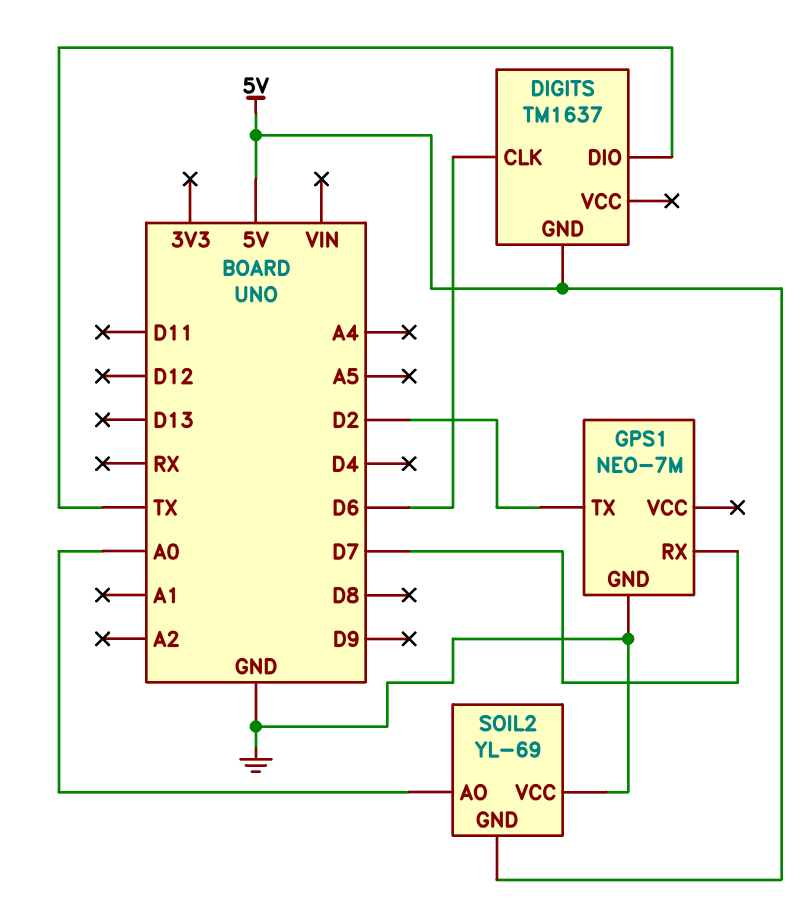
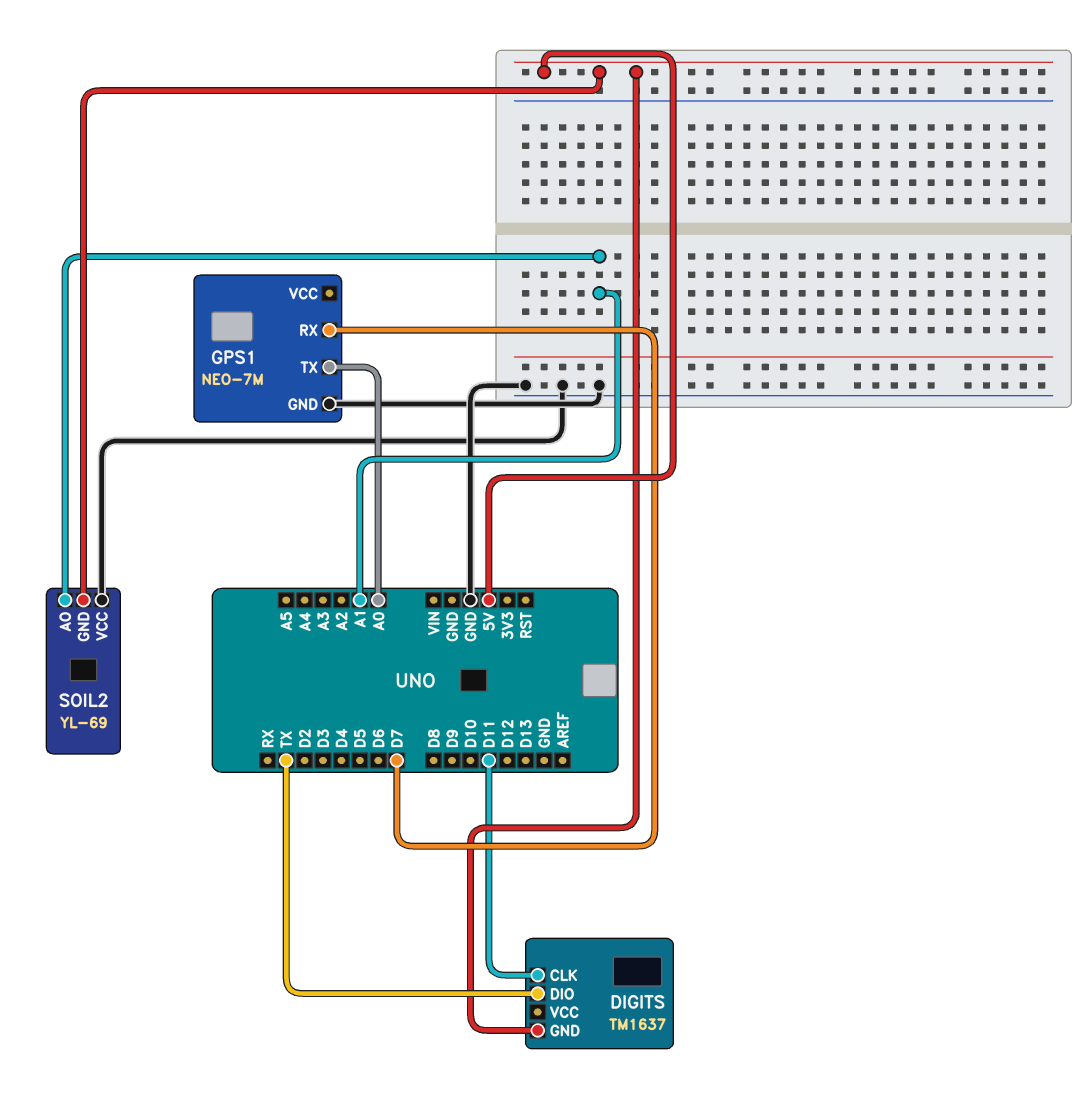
DIGITS pin CLK: D6 -> D11
GPS1 pin TX: D2 -> A0
SOIL2 pin AO: A0 -> A1

